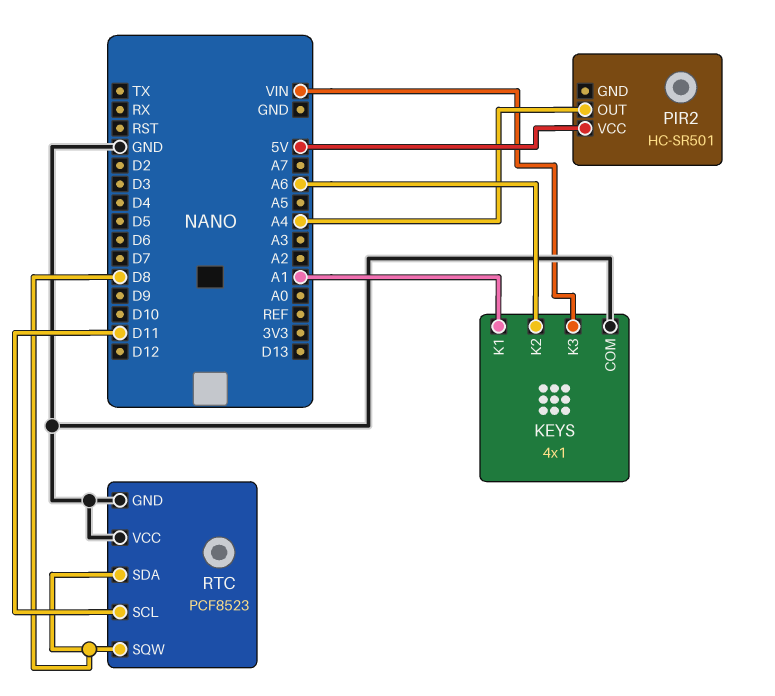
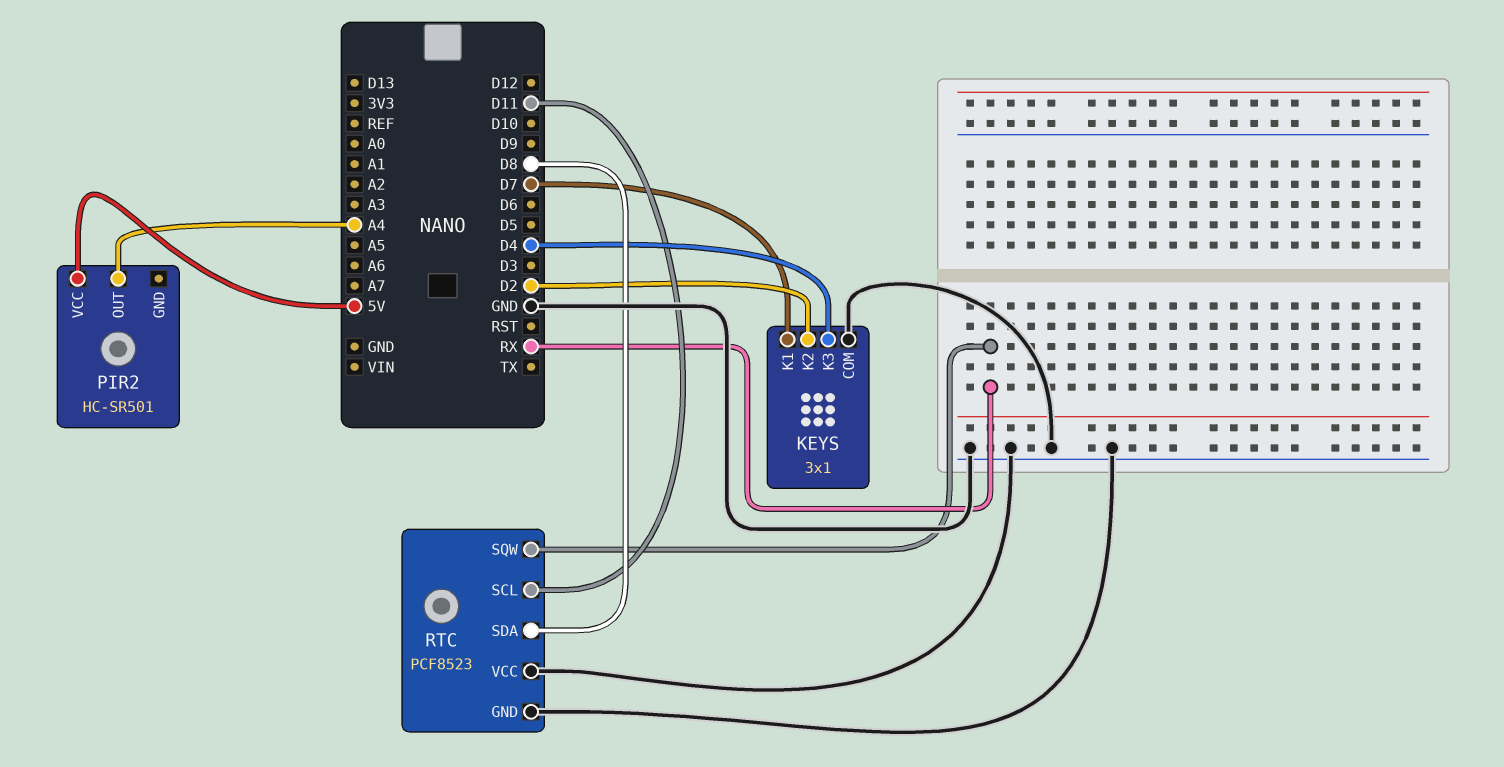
KEYS: 4x1 -> 3x1
KEYS pin K1: A1 -> D7
KEYS pin K2: A6 -> D2
KEYS pin K3: VIN -> D4
RTC pin SQW: D8 -> RX

